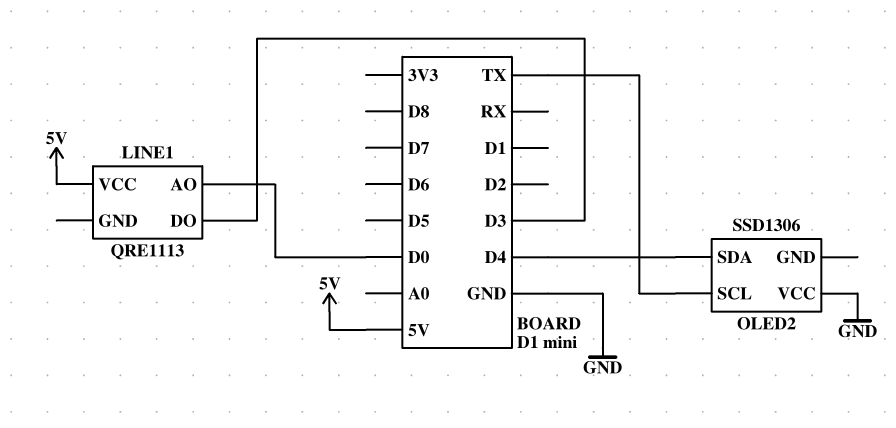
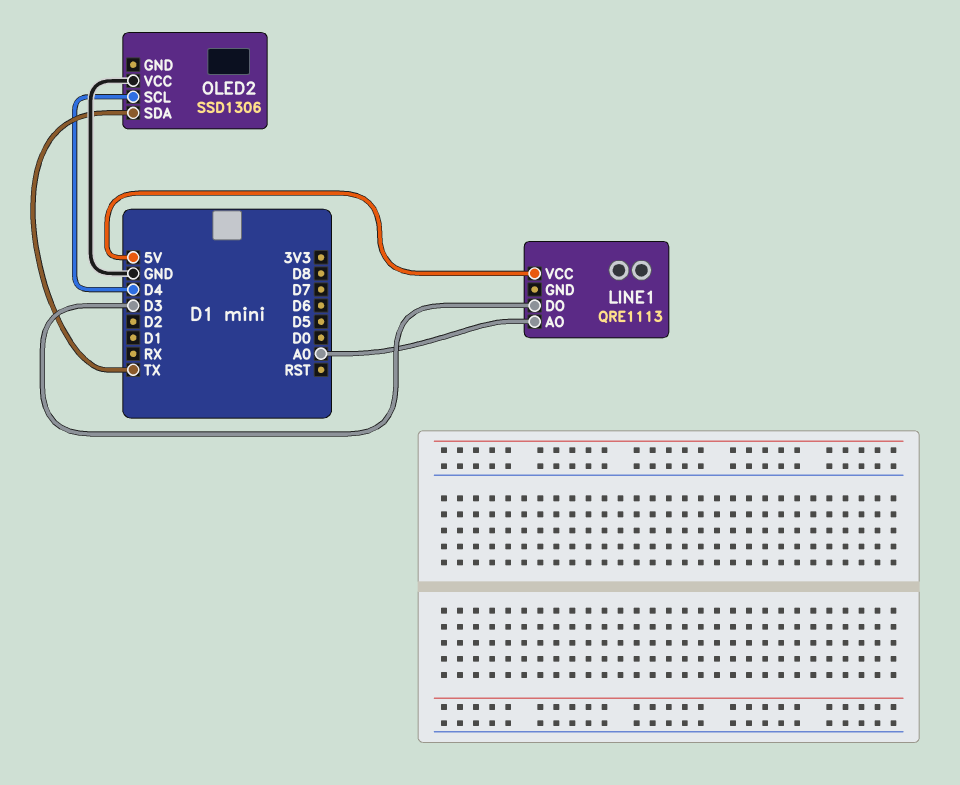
LINE1 pin AO: D0 -> A0
OLED2 pin SCL: TX -> D4
OLED2 pin SDA: D4 -> TX

